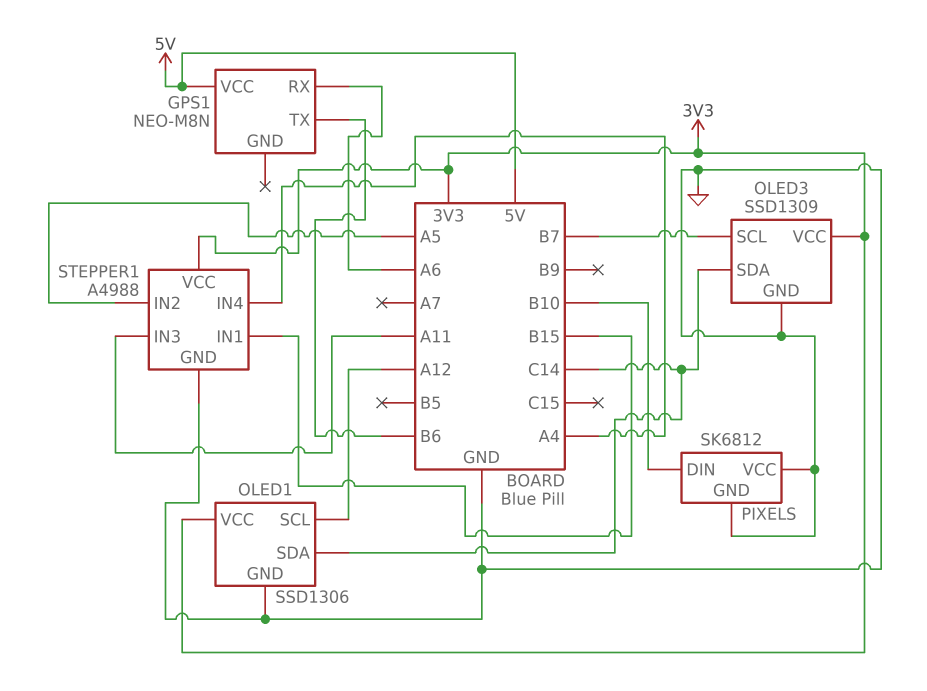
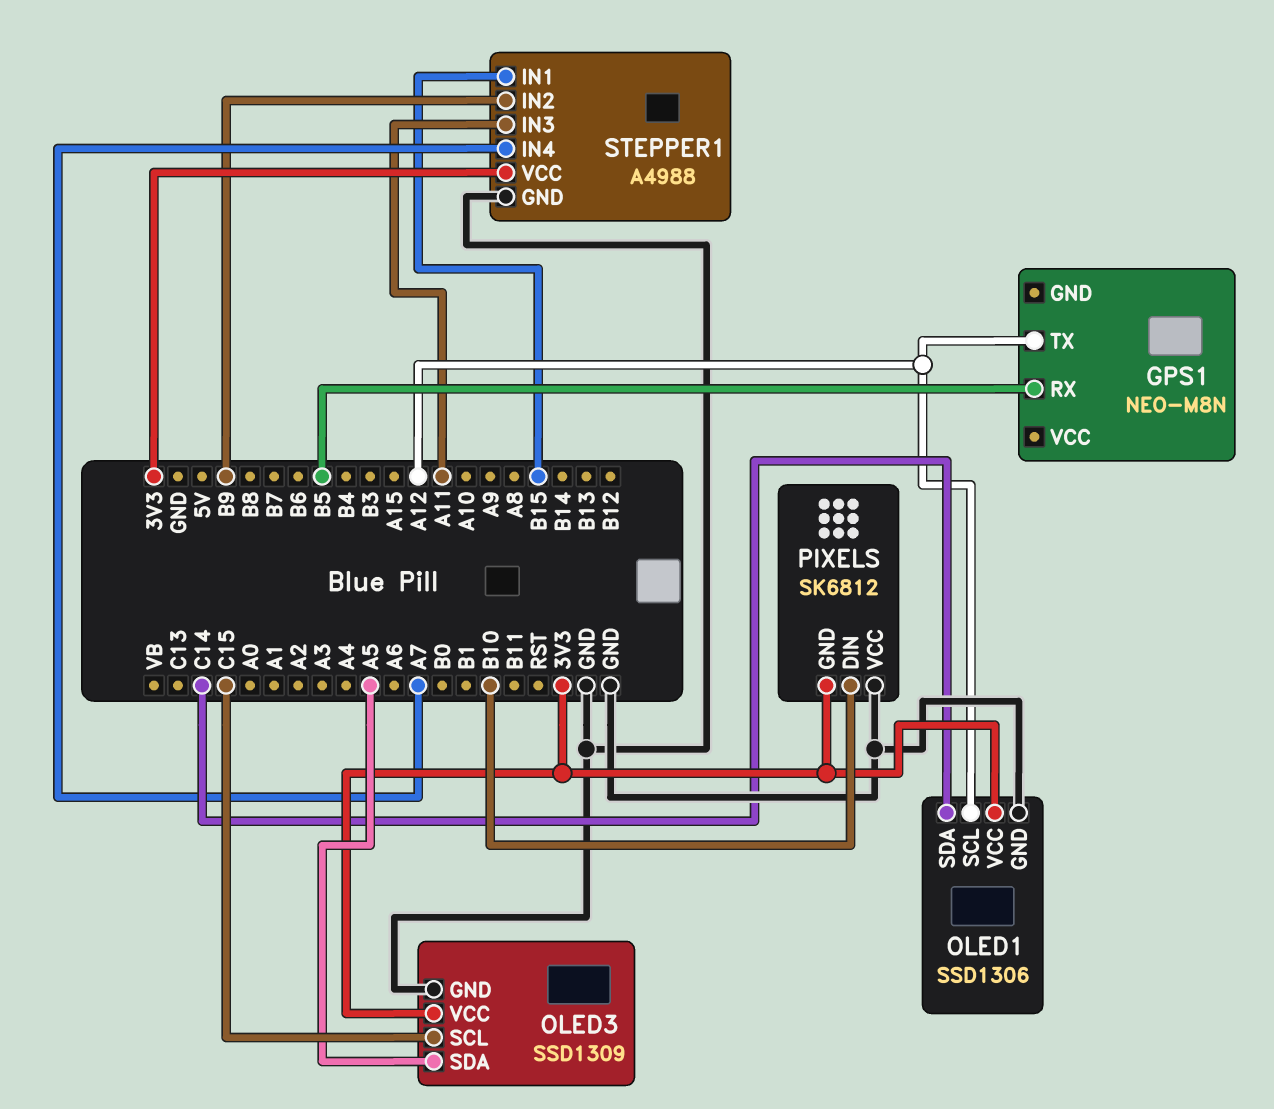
GPS1 pin RX: A6 -> B5
GPS1 pin TX: B6 -> A12
GPS1 pin VCC: 5V -> none
OLED3 pin SCL: B7 -> C15
OLED3 pin SDA: C14 -> A5
PIXELS pin GND: GND -> 3V3
STEPPER1 pin IN2: A5 -> B9
STEPPER1 pin IN4: A4 -> A7

